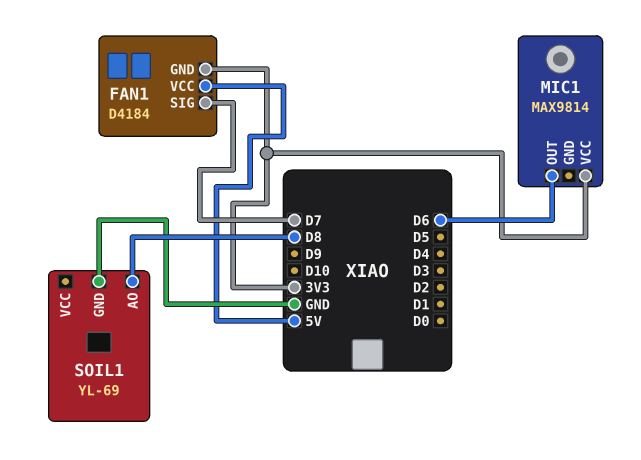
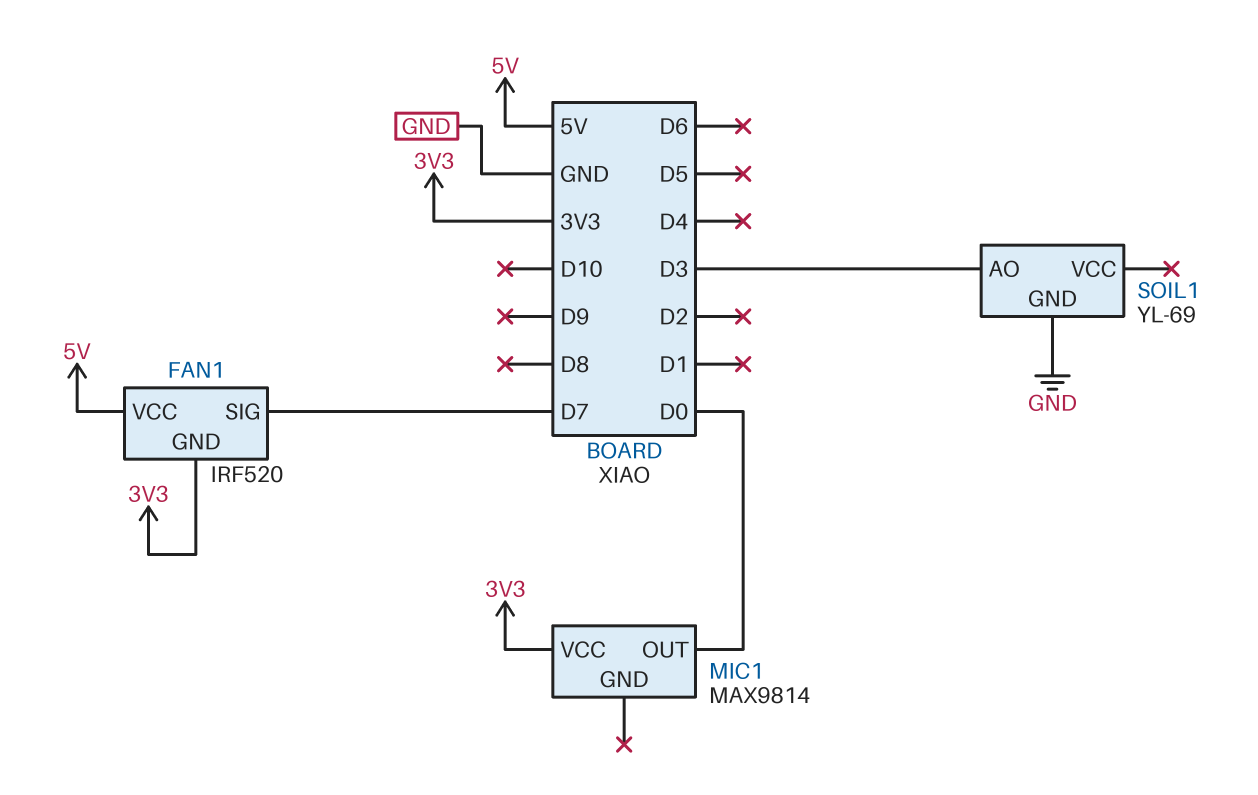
FAN1: D4184 -> IRF520
MIC1 pin OUT: D6 -> D0
SOIL1 pin AO: D8 -> D3

